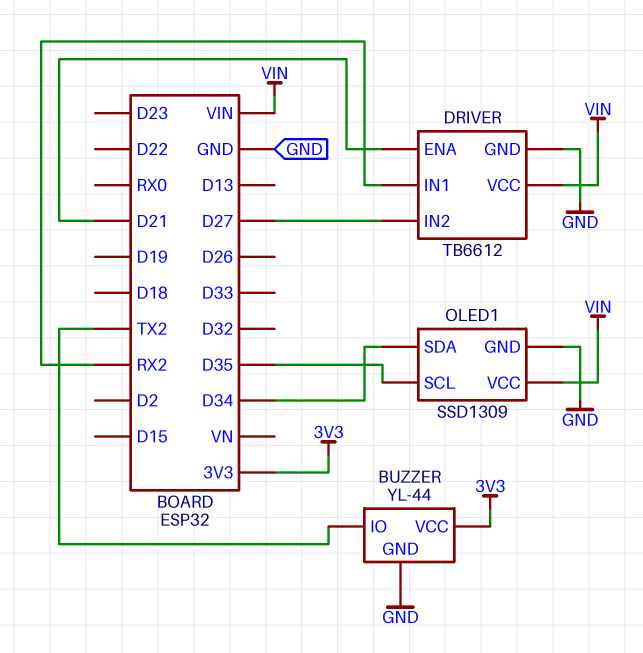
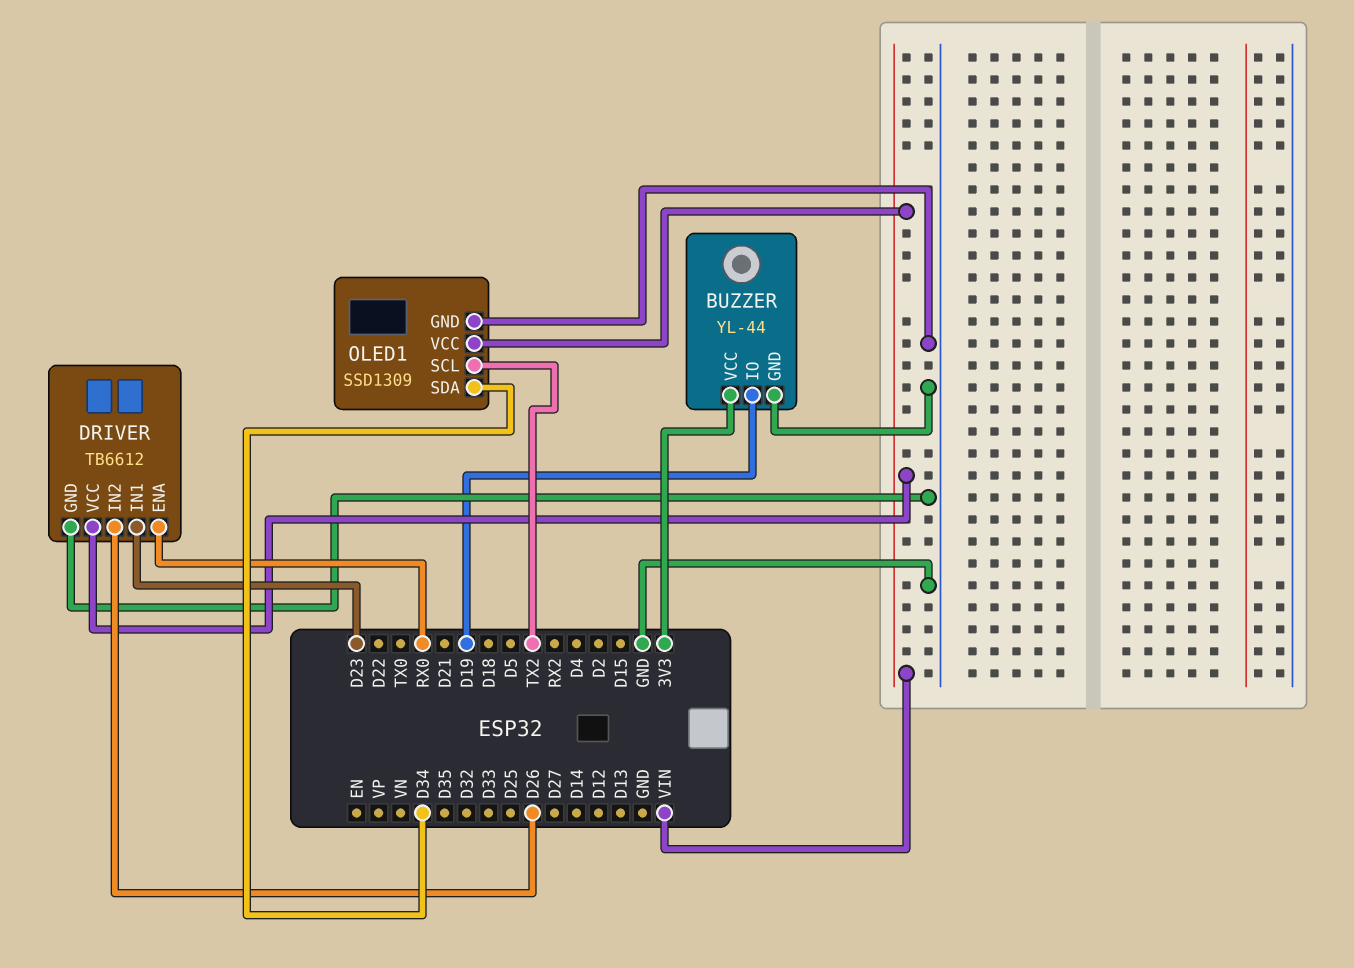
BUZZER pin IO: TX2 -> D19
DRIVER pin ENA: D21 -> RX0
DRIVER pin IN1: RX2 -> D23
DRIVER pin IN2: D27 -> D26
OLED1 pin SCL: D35 -> TX2

